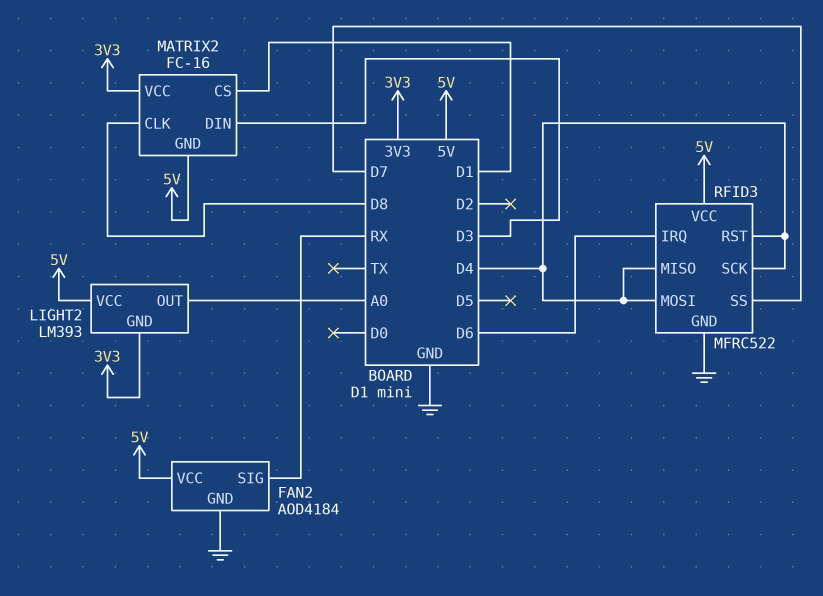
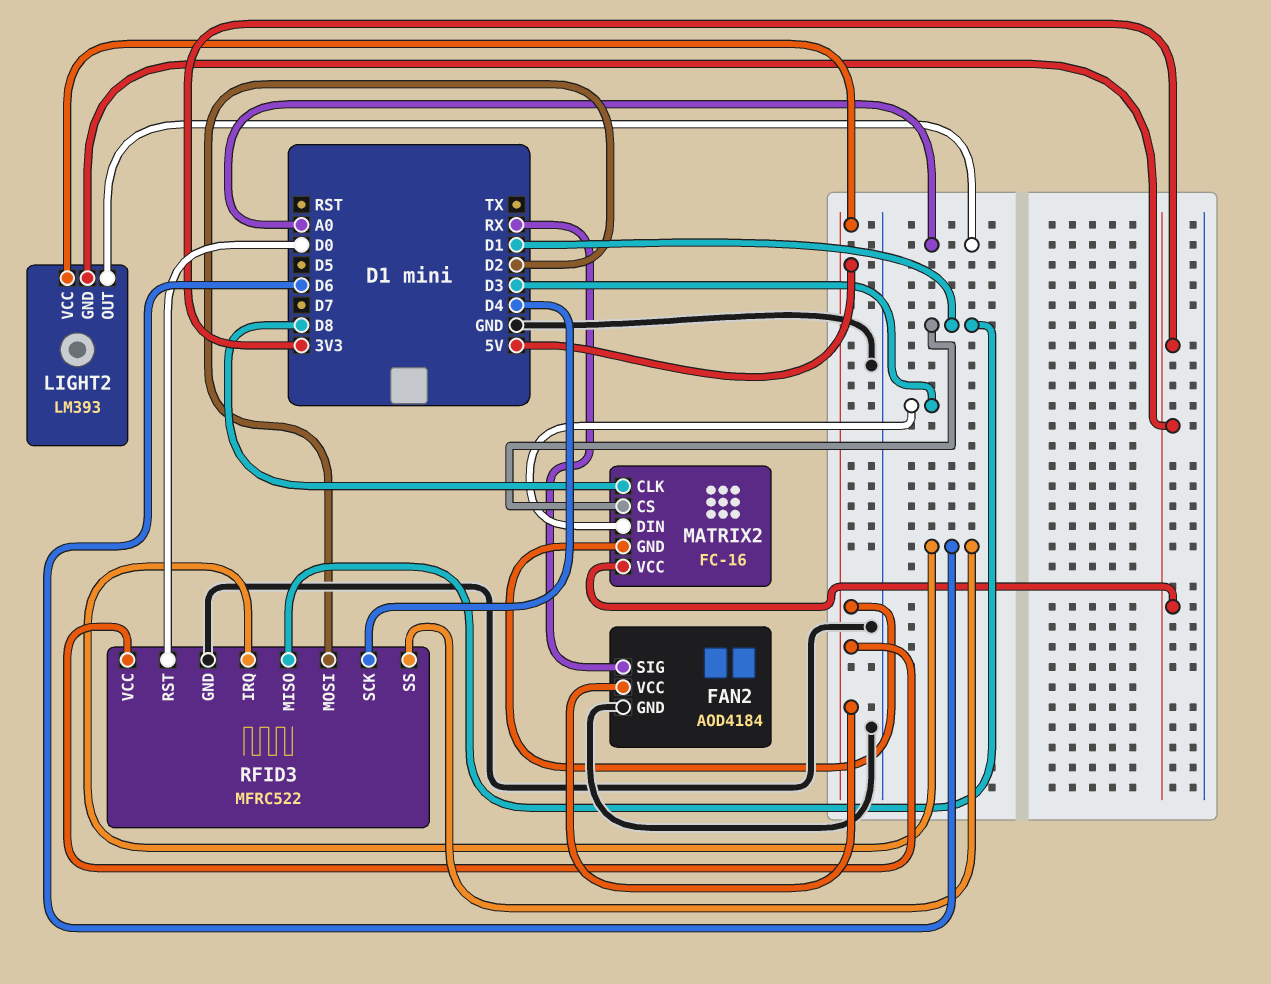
RFID3 pin MISO: D4 -> D1
RFID3 pin MOSI: D4 -> D2
RFID3 pin RST: D4 -> D0
RFID3 pin SS: D7 -> D6

